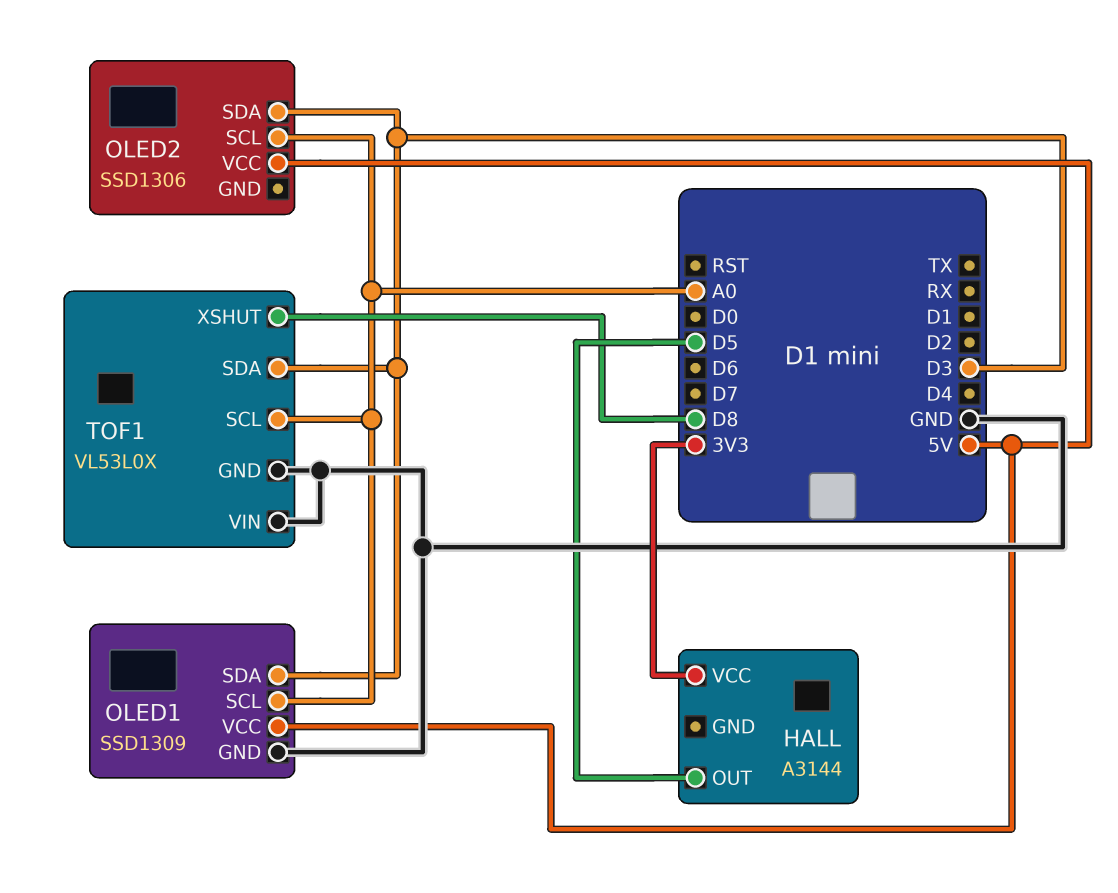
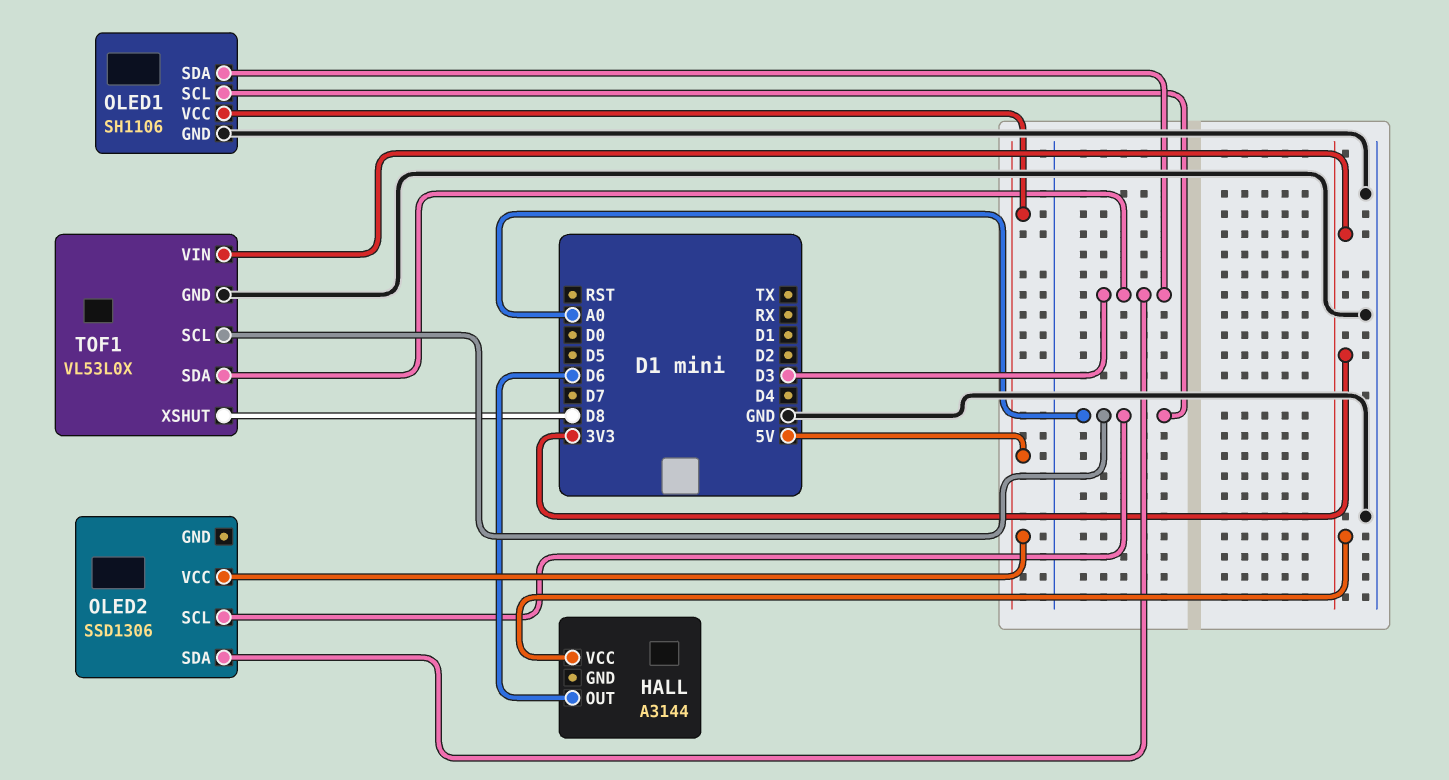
HALL pin OUT: D5 -> D6
OLED1: SSD1309 -> SH1106
TOF1 pin VIN: GND -> 3V3

